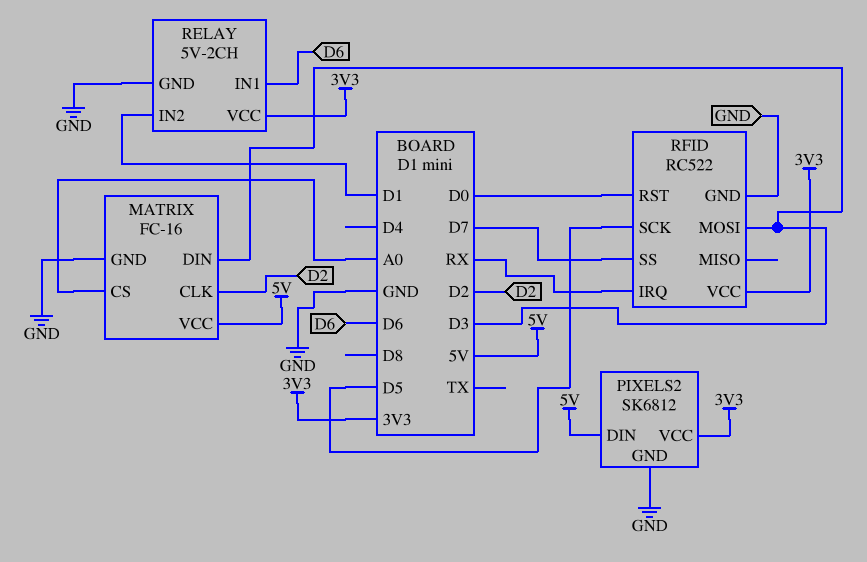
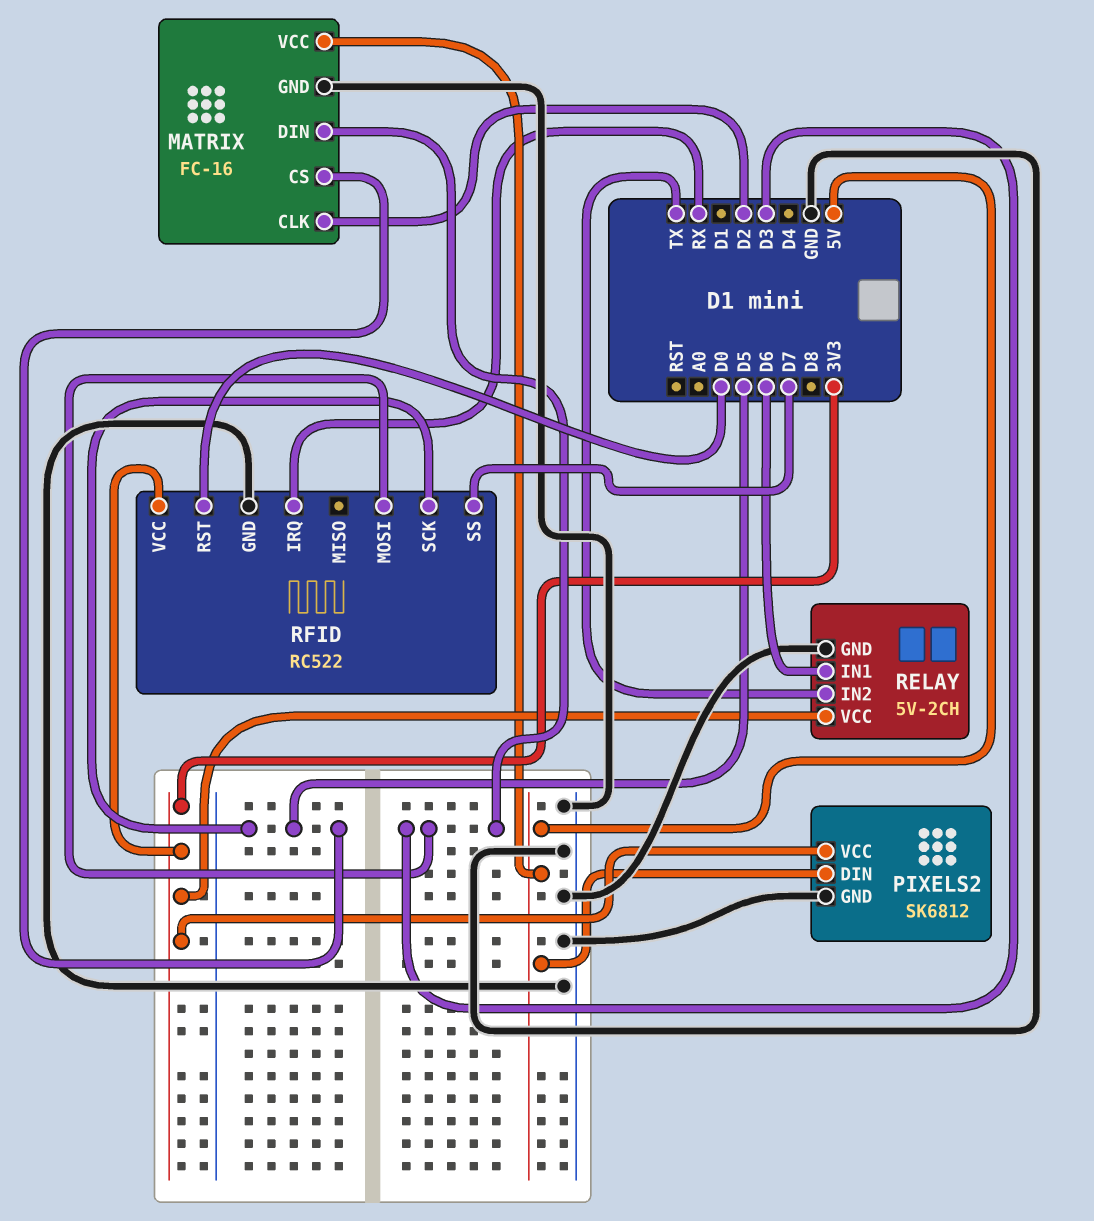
MATRIX pin CS: A0 -> D5
RELAY pin IN2: D1 -> TX

